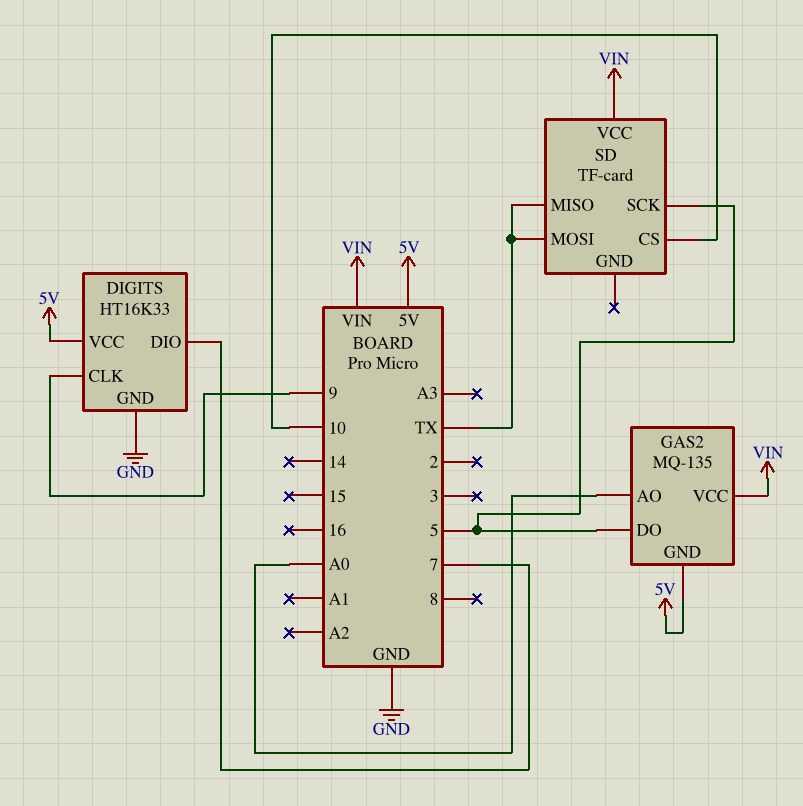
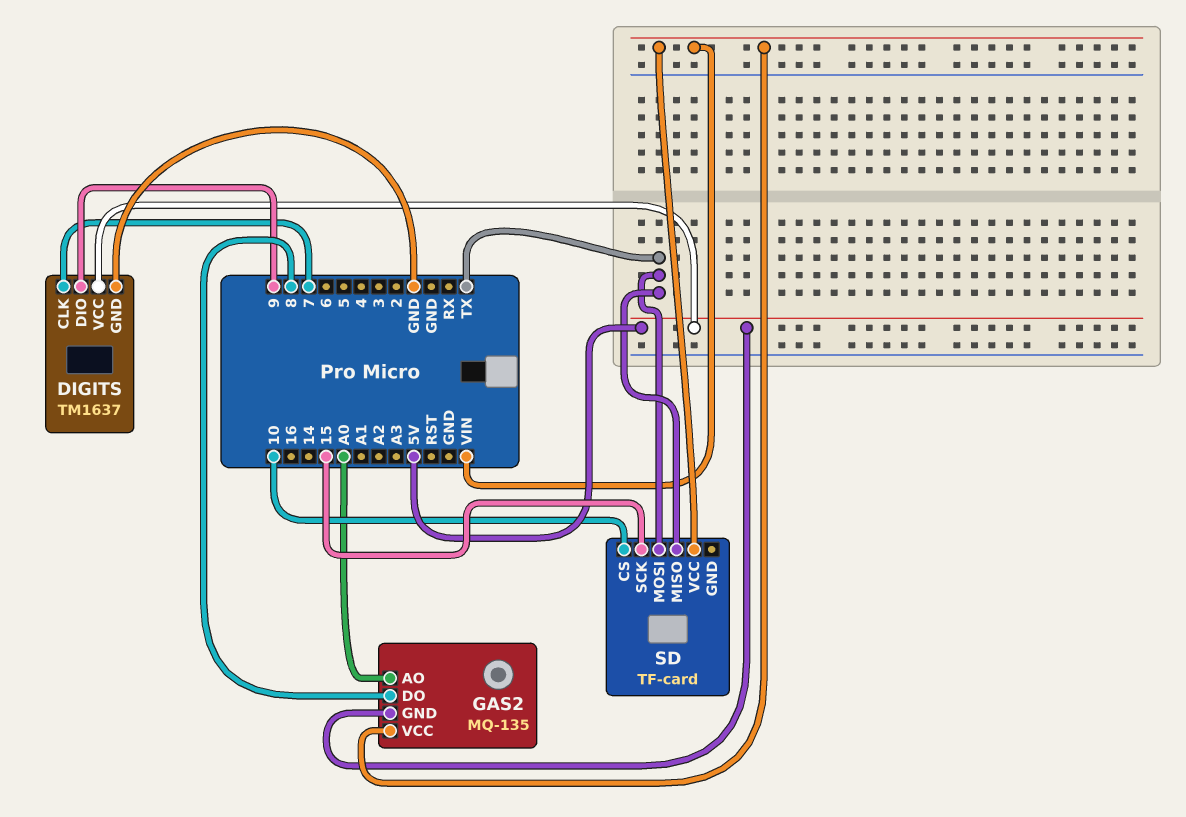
DIGITS: HT16K33 -> TM1637
DIGITS pin CLK: 9 -> 7
DIGITS pin DIO: 7 -> 9
GAS2 pin DO: 5 -> 8
SD pin SCK: 5 -> 15

